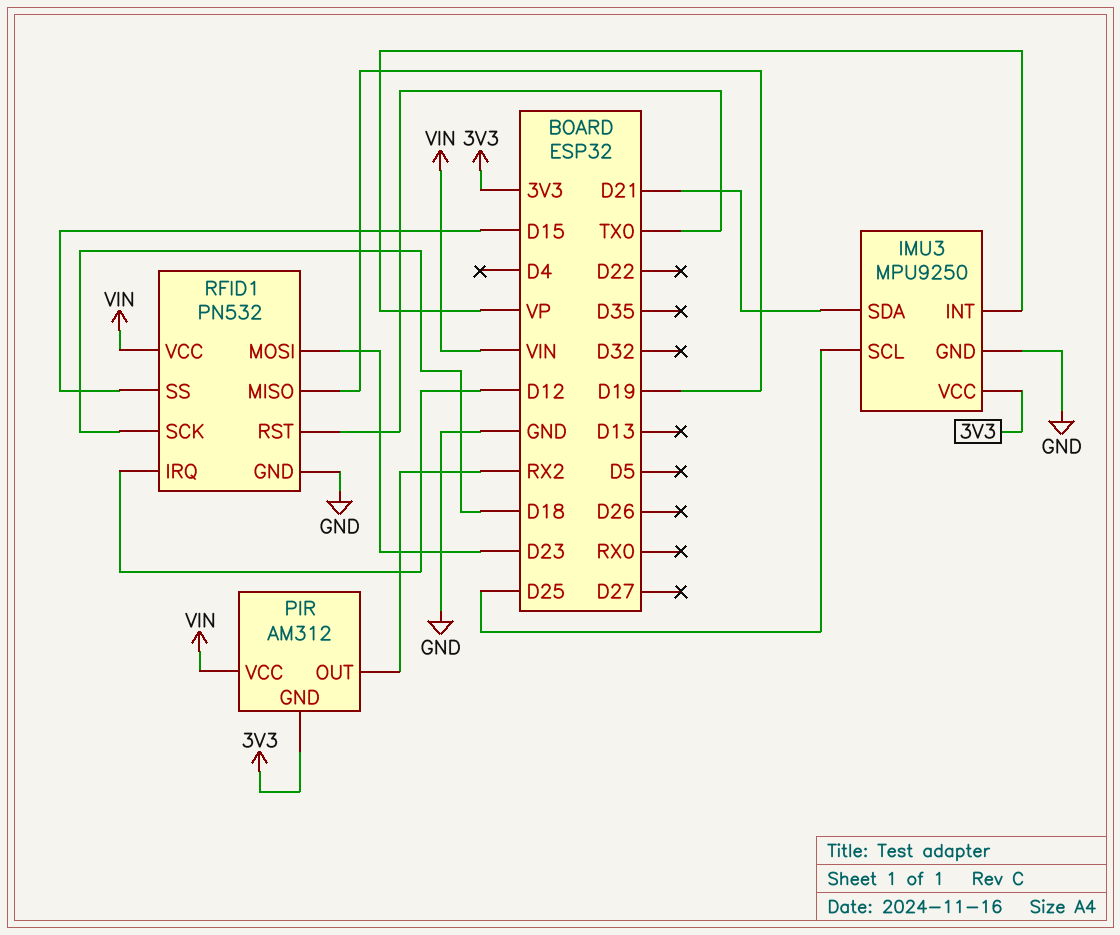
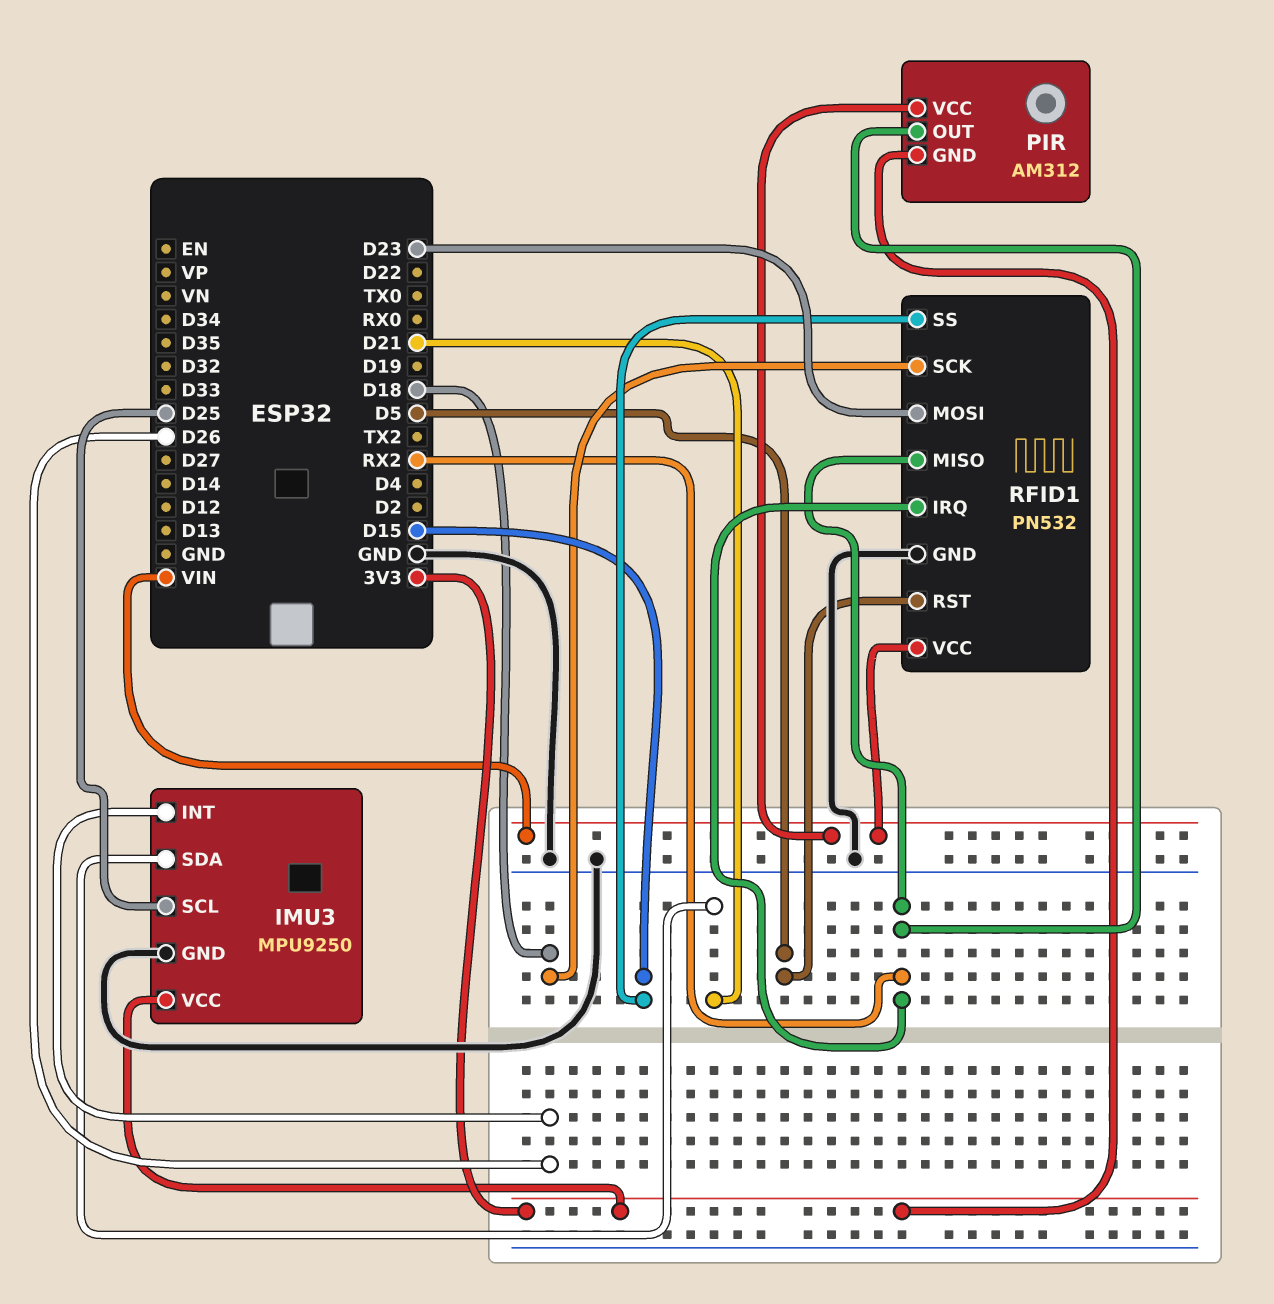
IMU3 pin INT: VP -> D26
RFID1 pin IRQ: D12 -> RX2
RFID1 pin MISO: D19 -> RX2
RFID1 pin RST: TX0 -> D5

